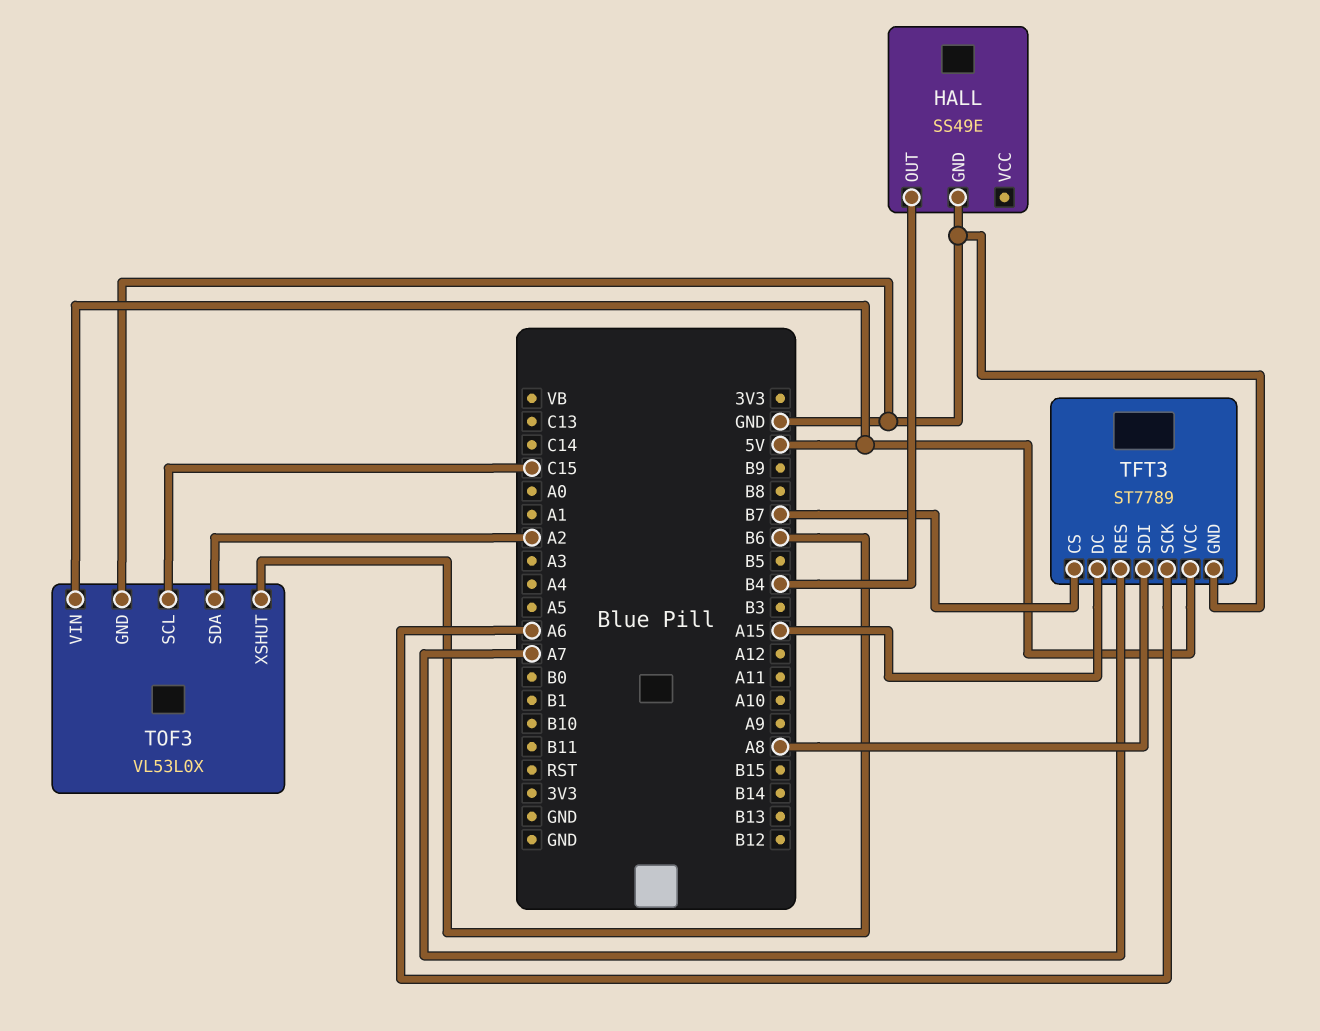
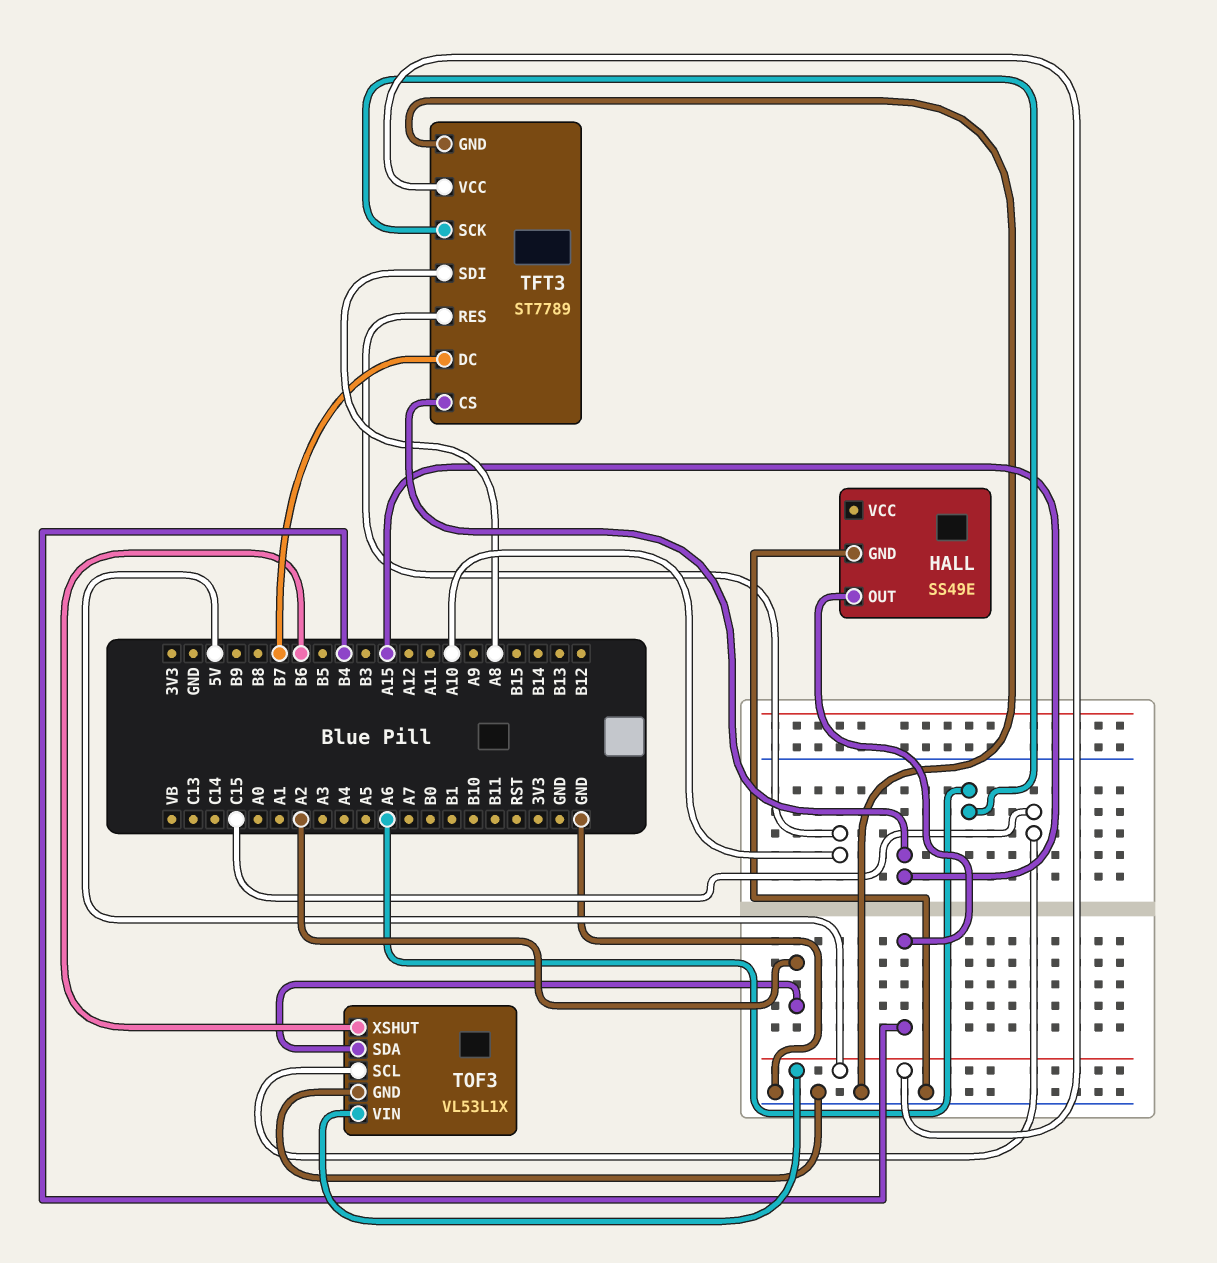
TFT3 pin CS: B7 -> A15
TFT3 pin DC: A15 -> B7
TFT3 pin RES: A7 -> A10
TOF3: VL53L0X -> VL53L1X

